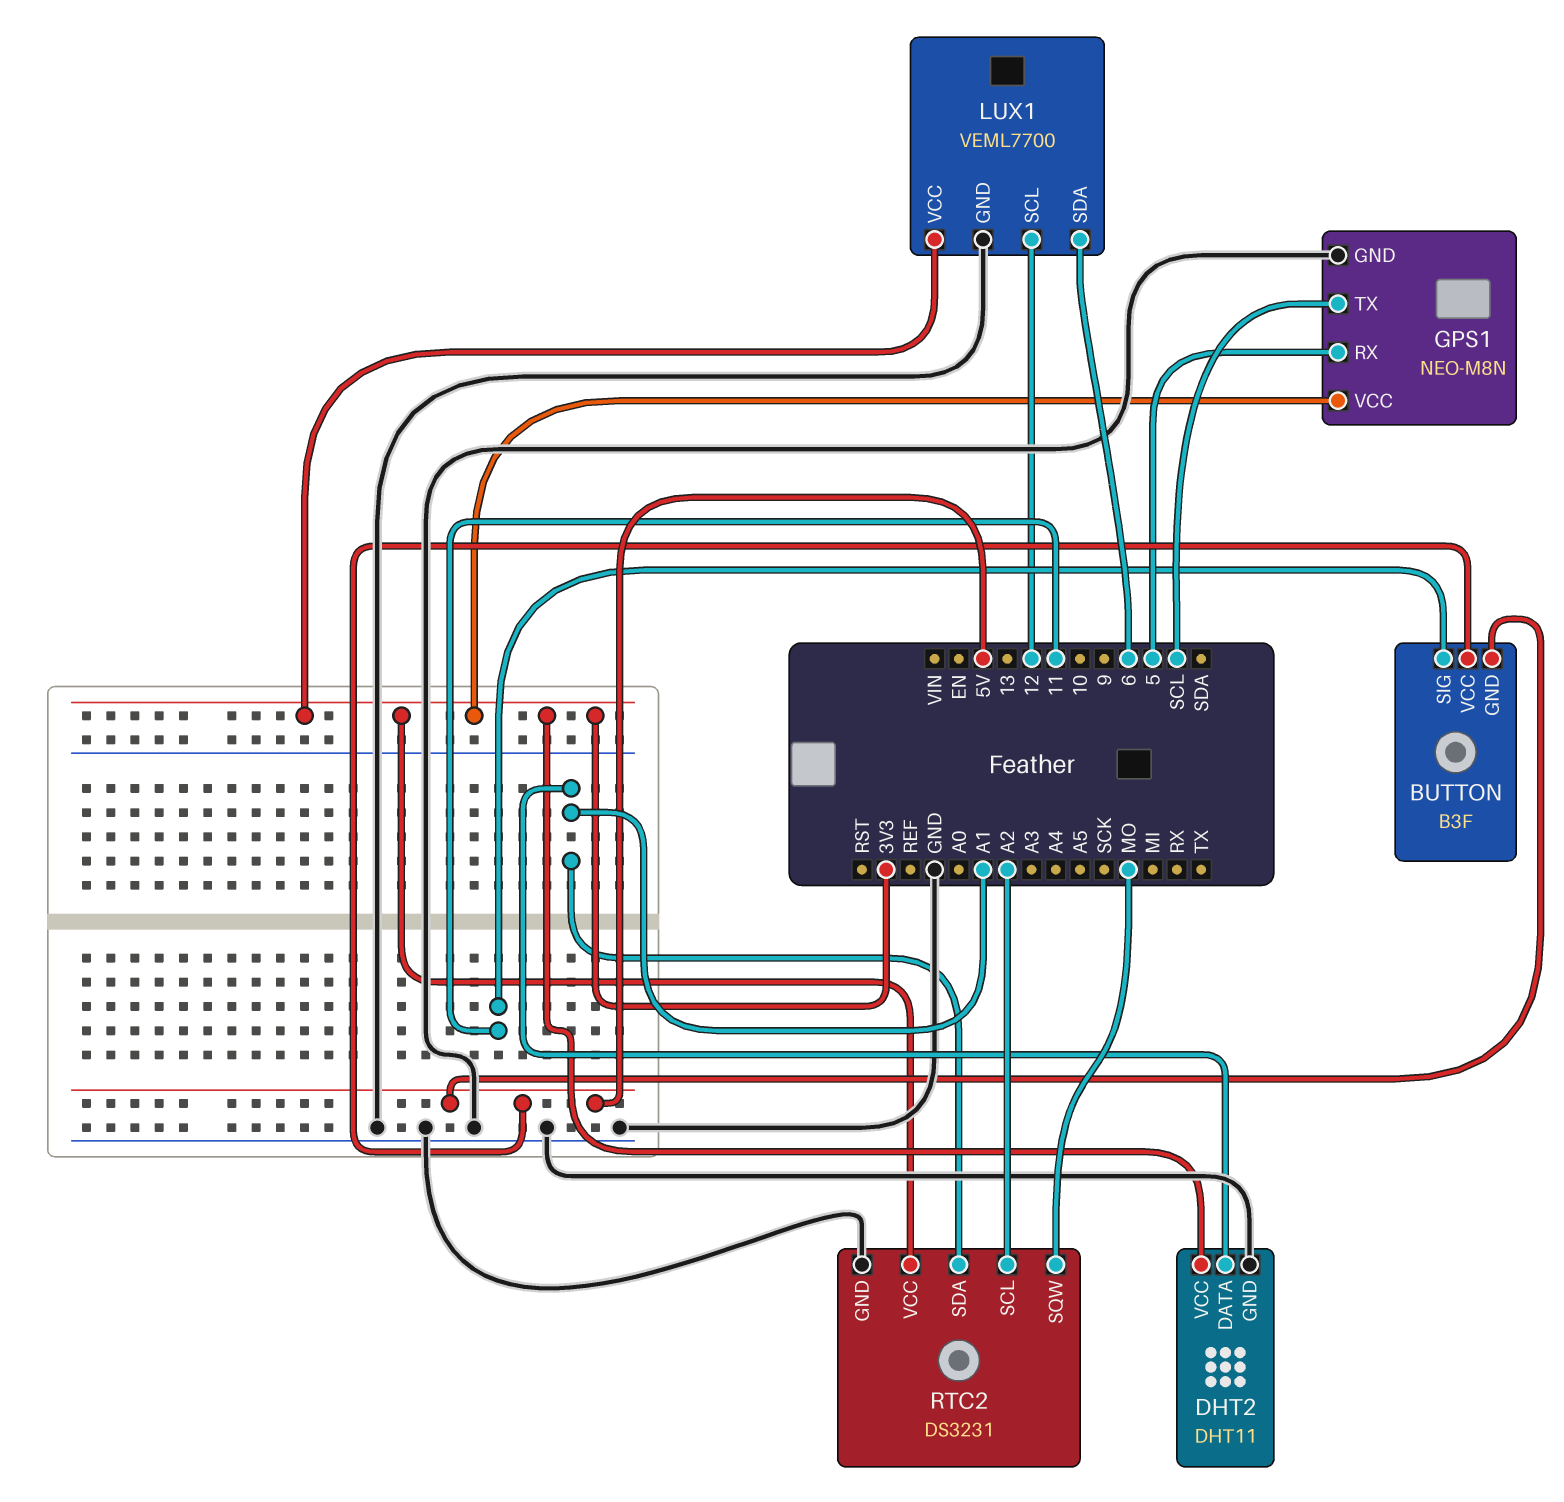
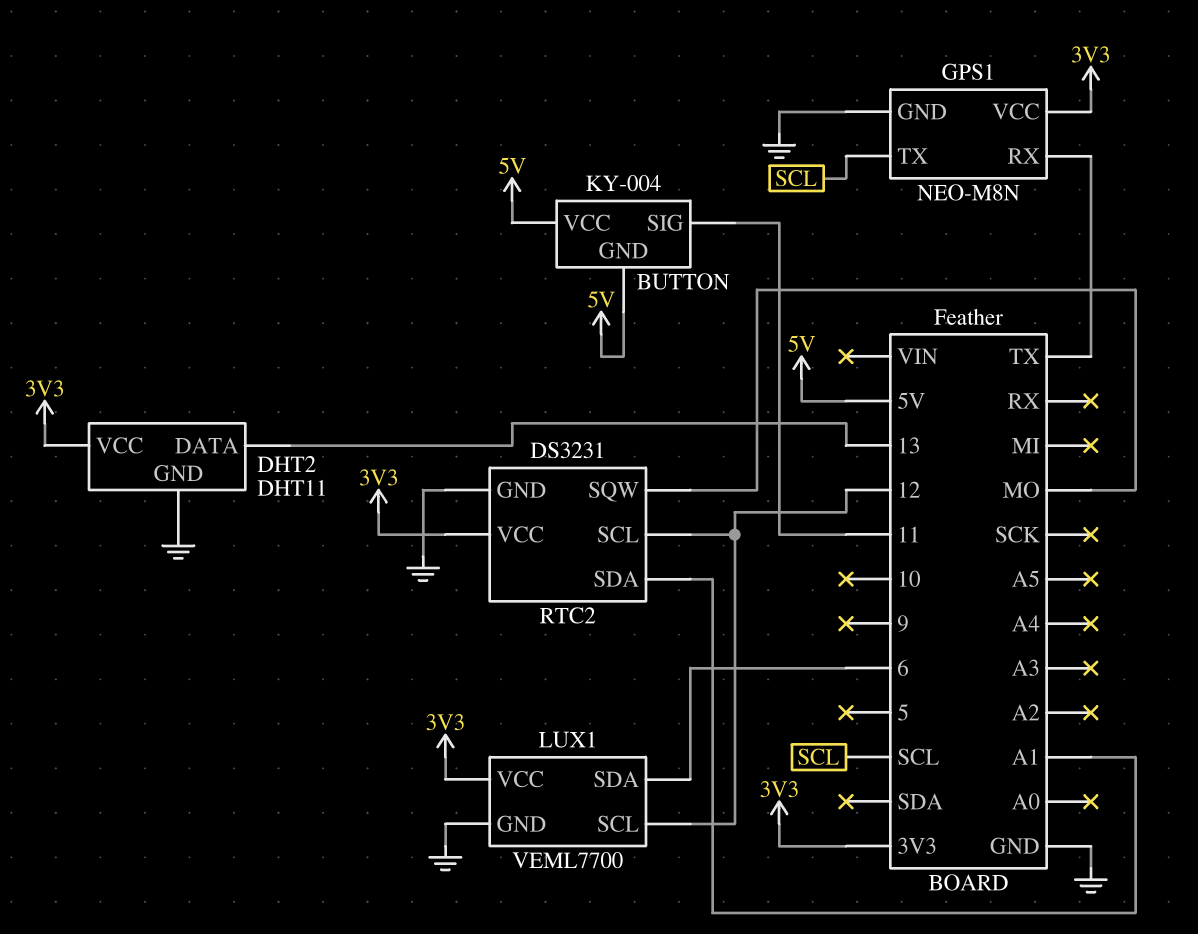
BUTTON: B3F -> KY-004
DHT2 pin DATA: A1 -> 13
GPS1 pin RX: 5 -> TX
RTC2 pin SCL: A2 -> 12

